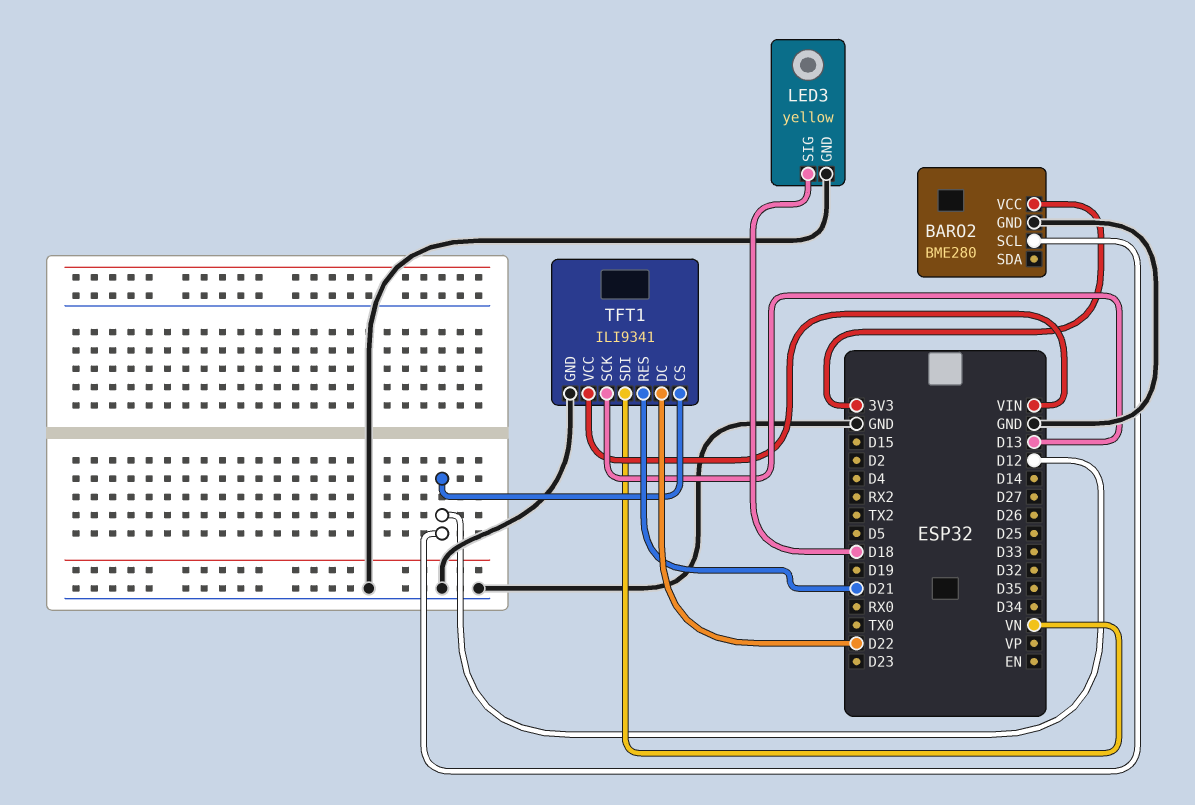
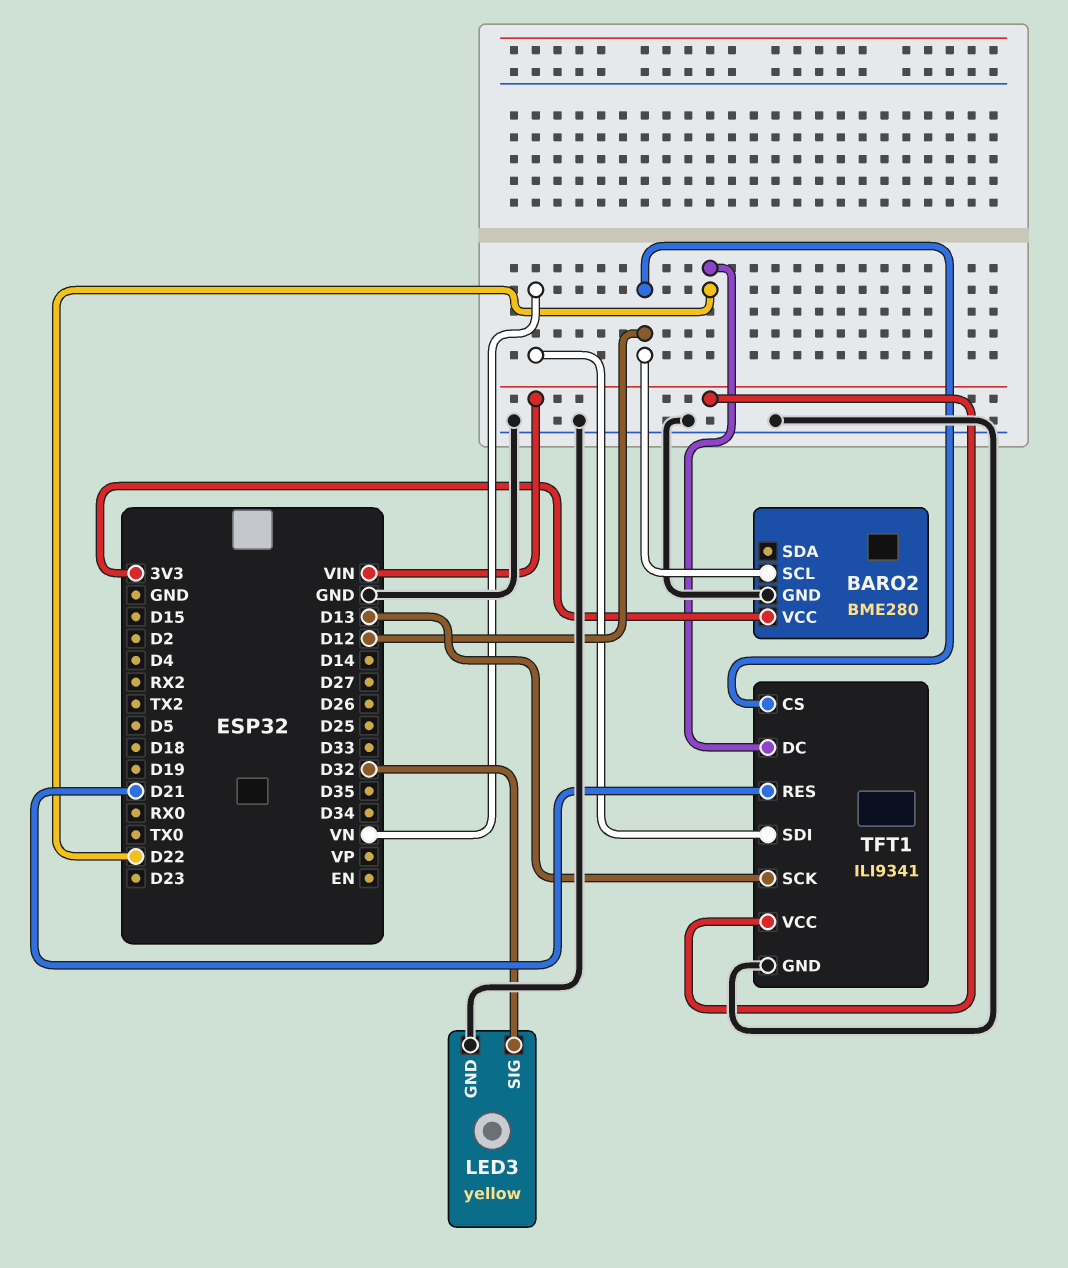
LED3 pin SIG: D18 -> D32

